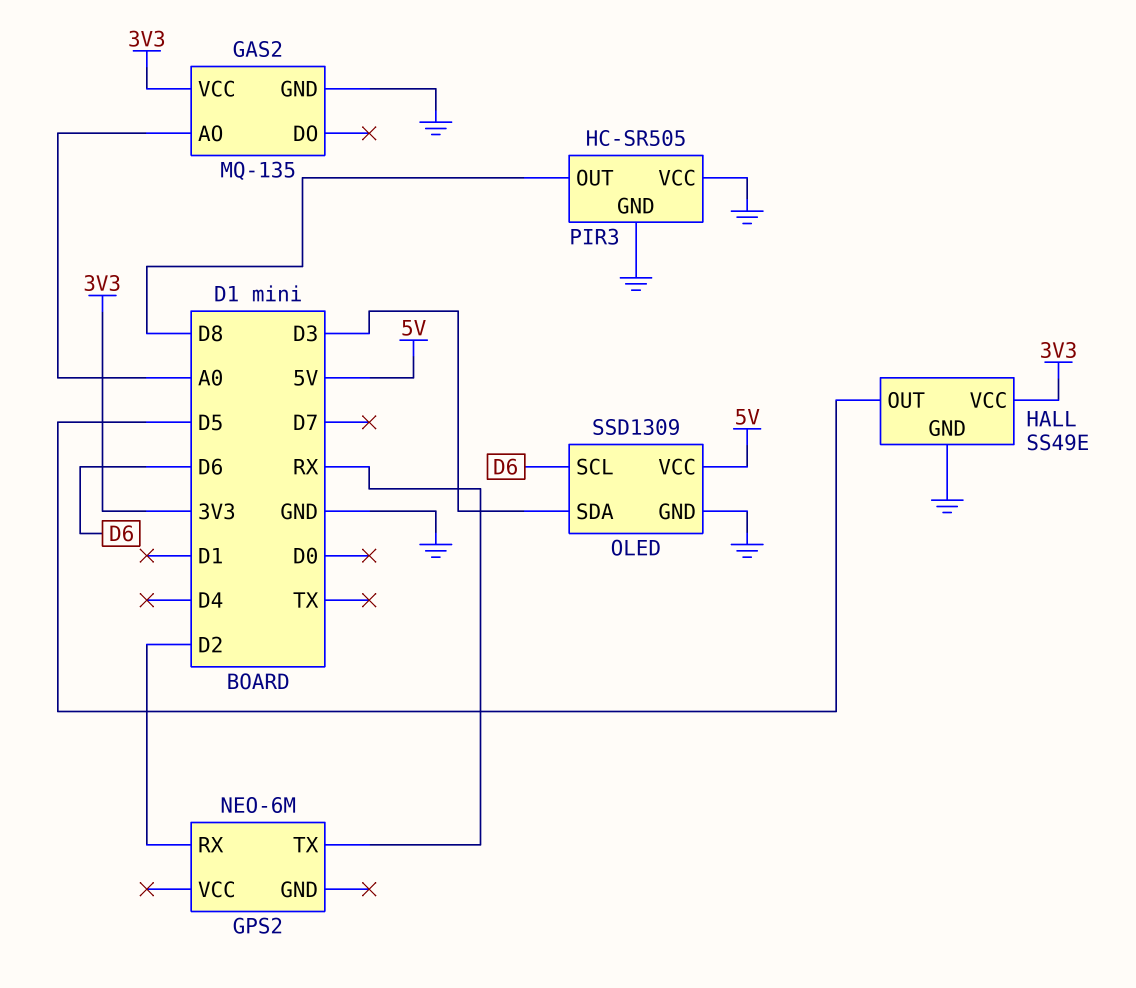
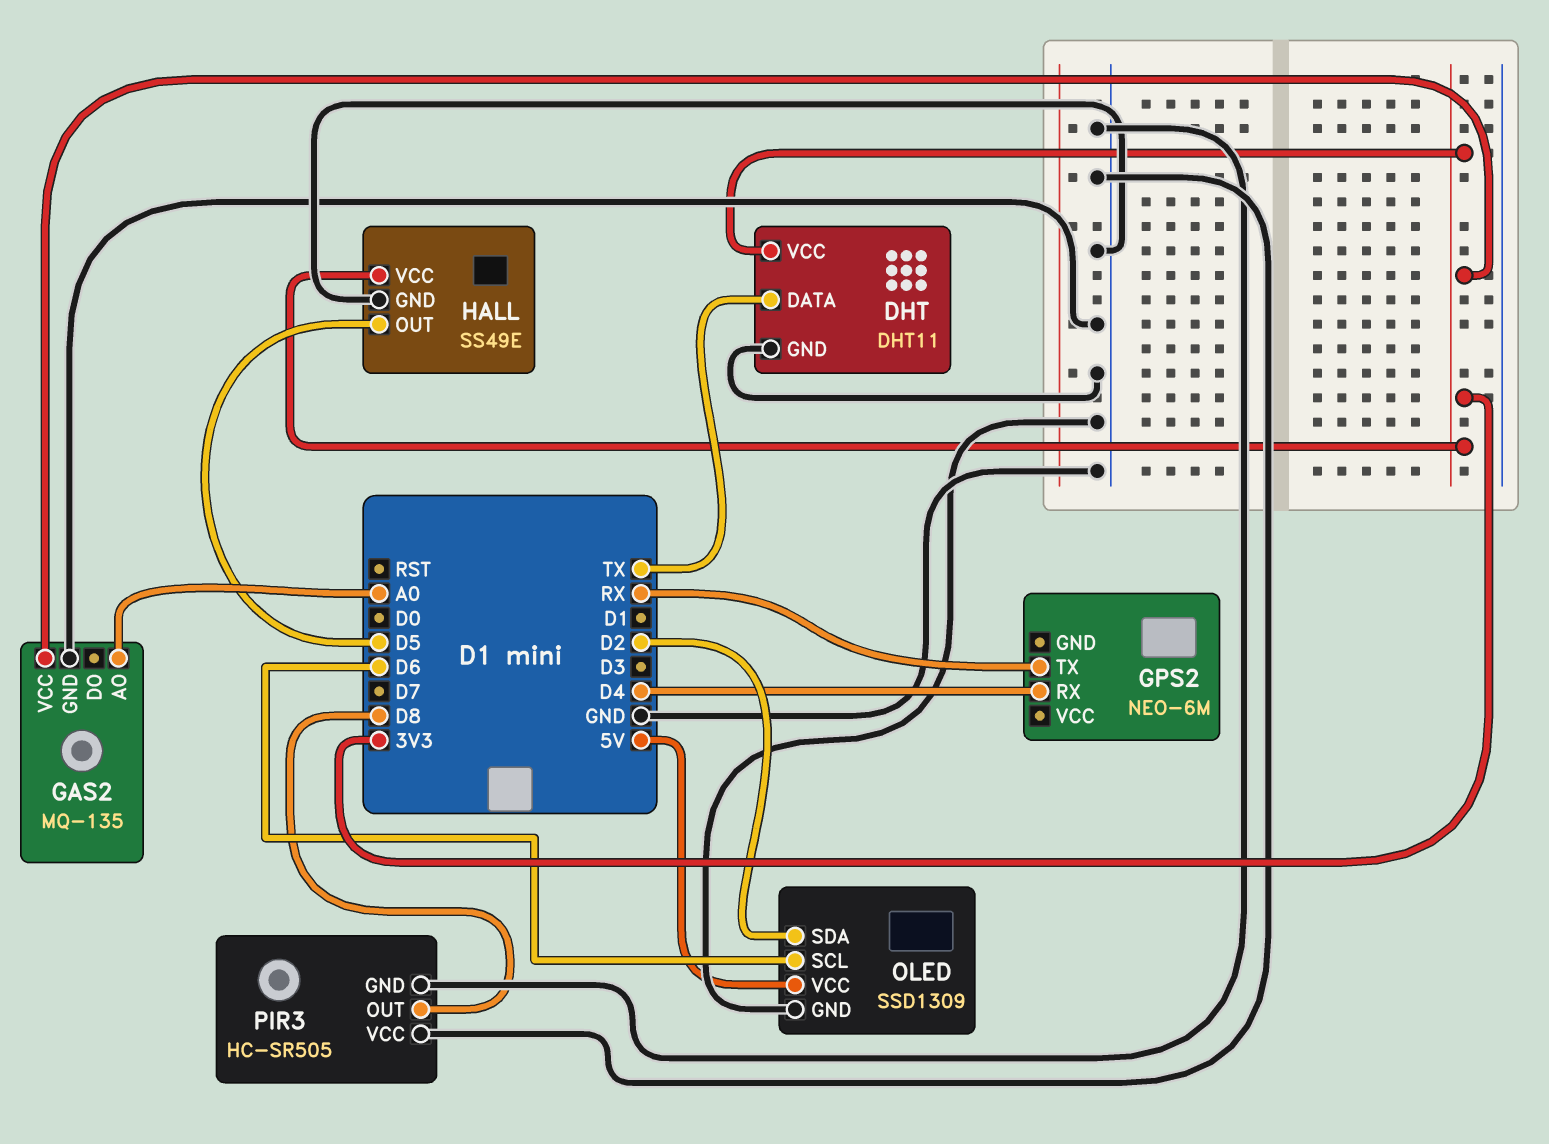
DHT: none -> DHT11
DHT pin DATA: none -> TX
DHT pin GND: none -> GND
DHT pin VCC: none -> 3V3
GPS2 pin RX: D2 -> D4
OLED pin SDA: D3 -> D2

